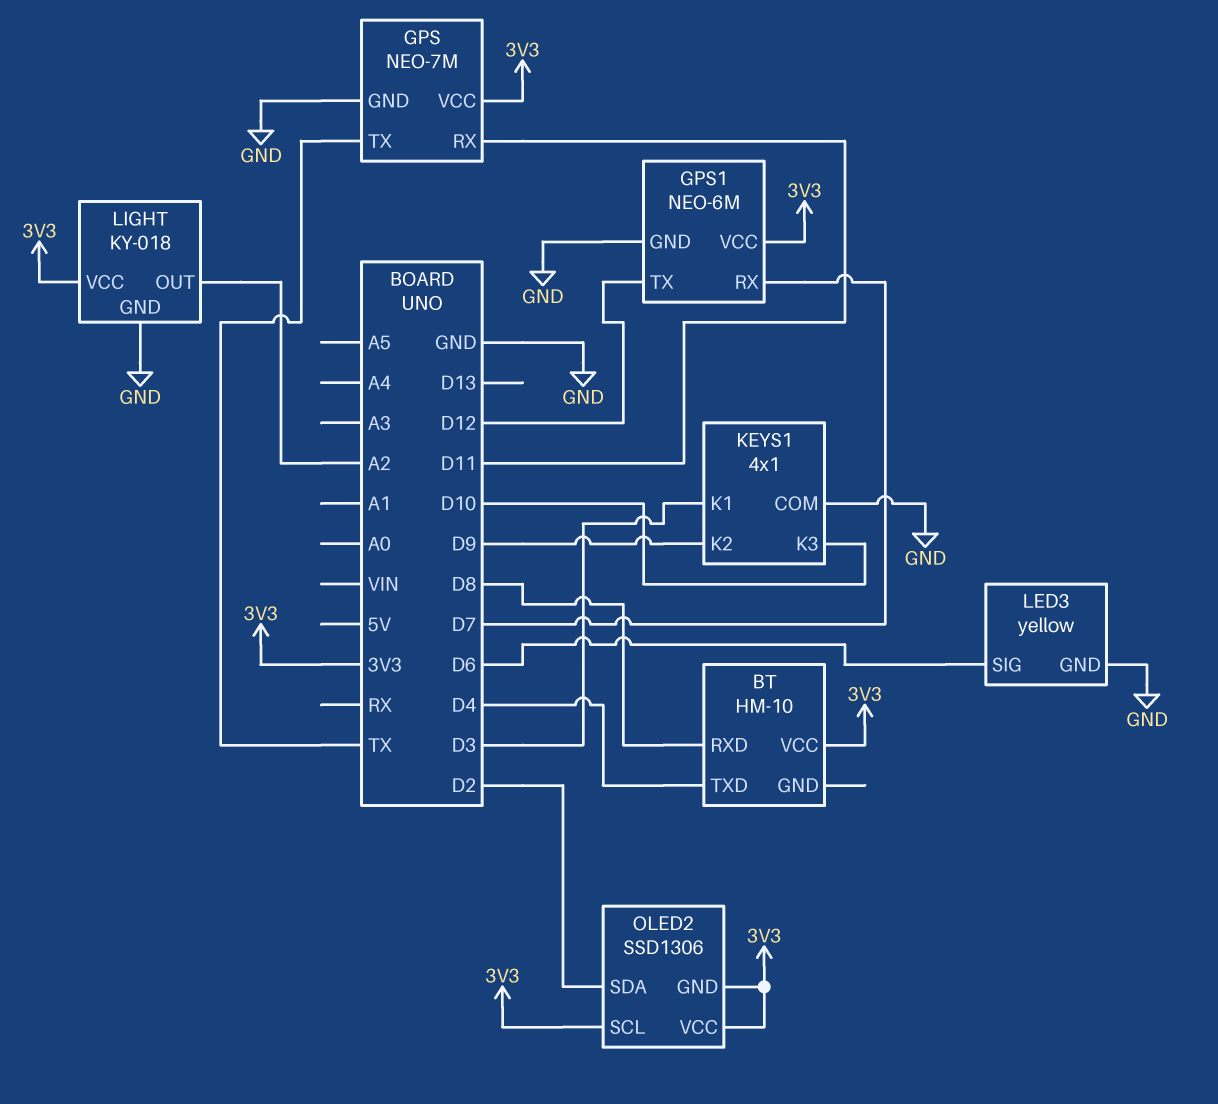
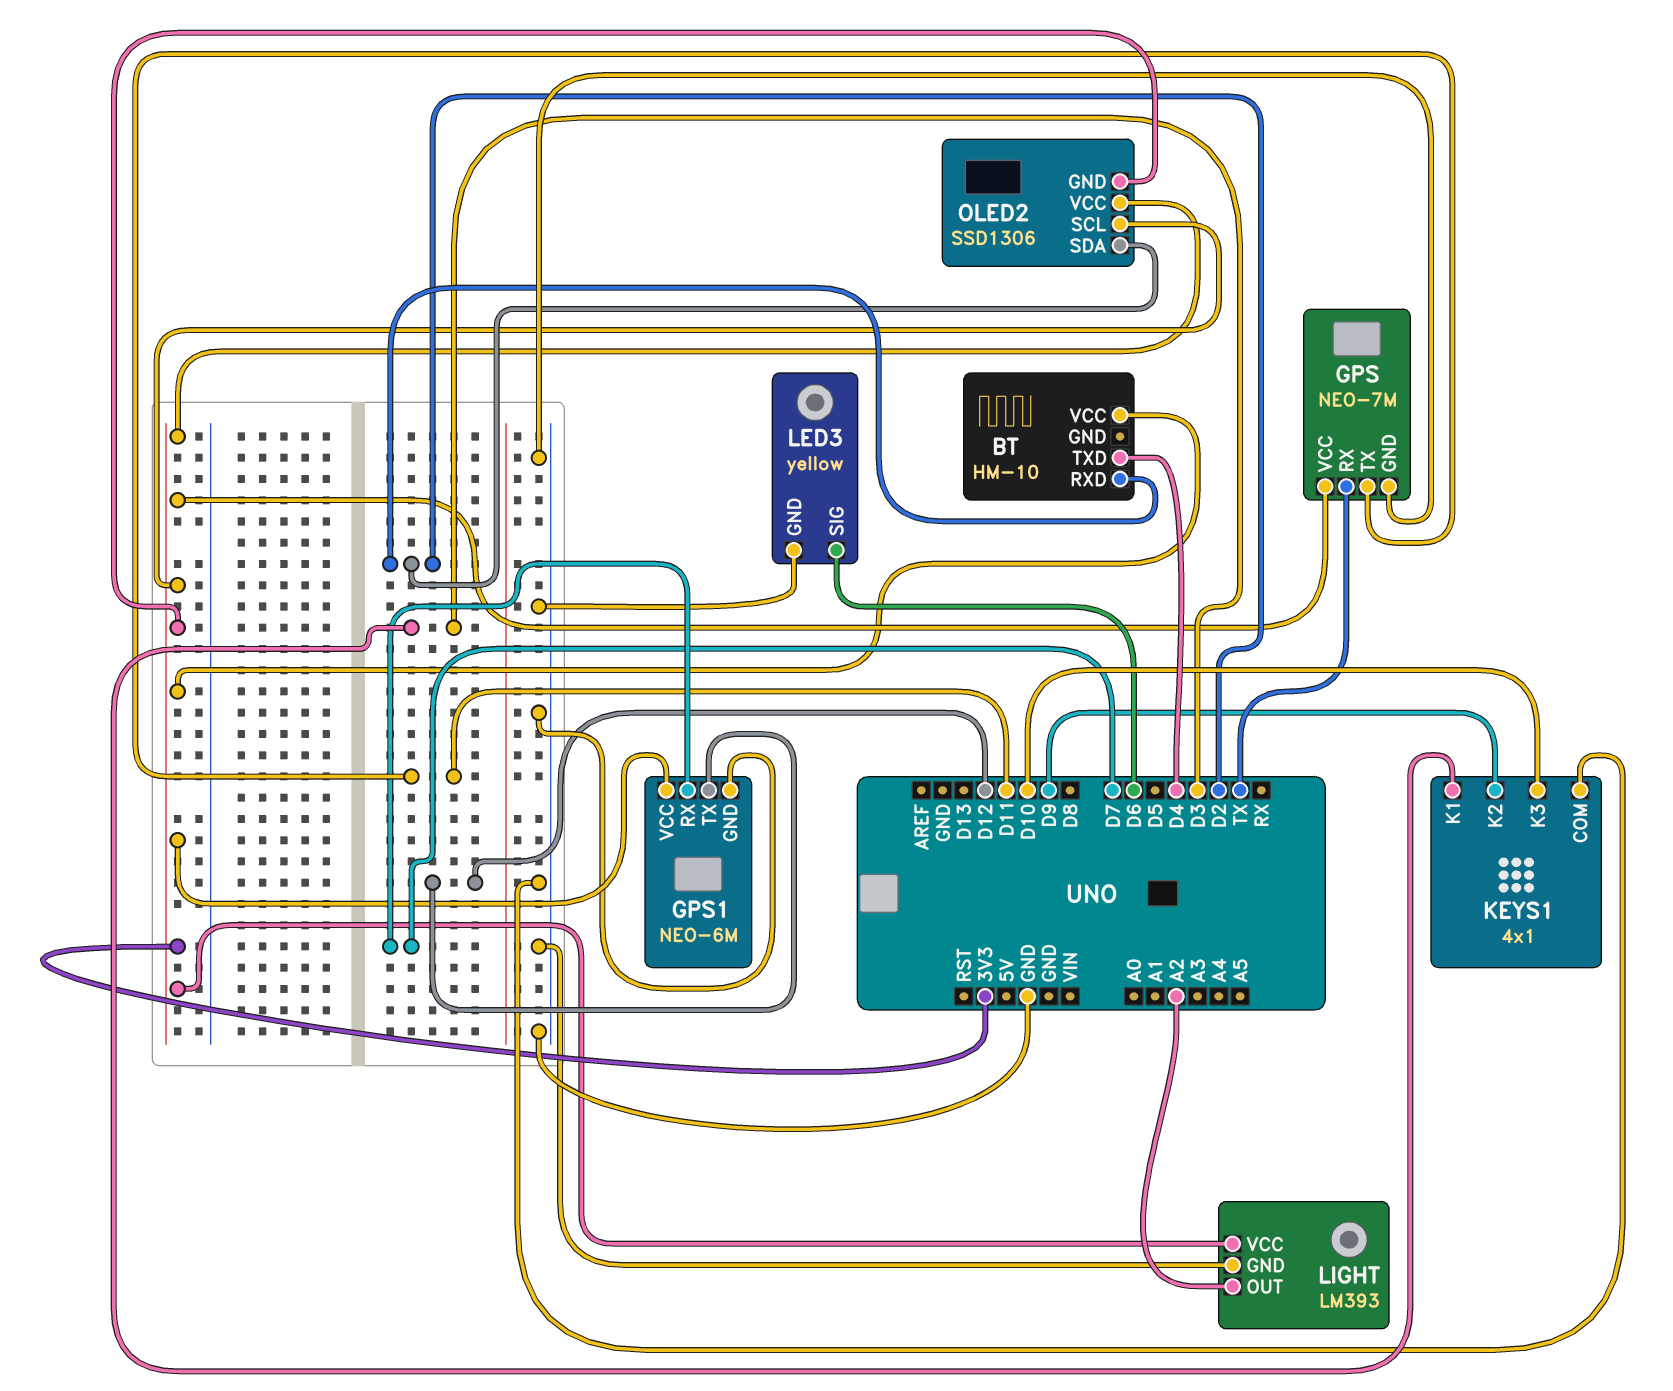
BT pin RXD: D8 -> D2
GPS pin RX: D11 -> TX
GPS pin TX: TX -> D11
LIGHT: KY-018 -> LM393

